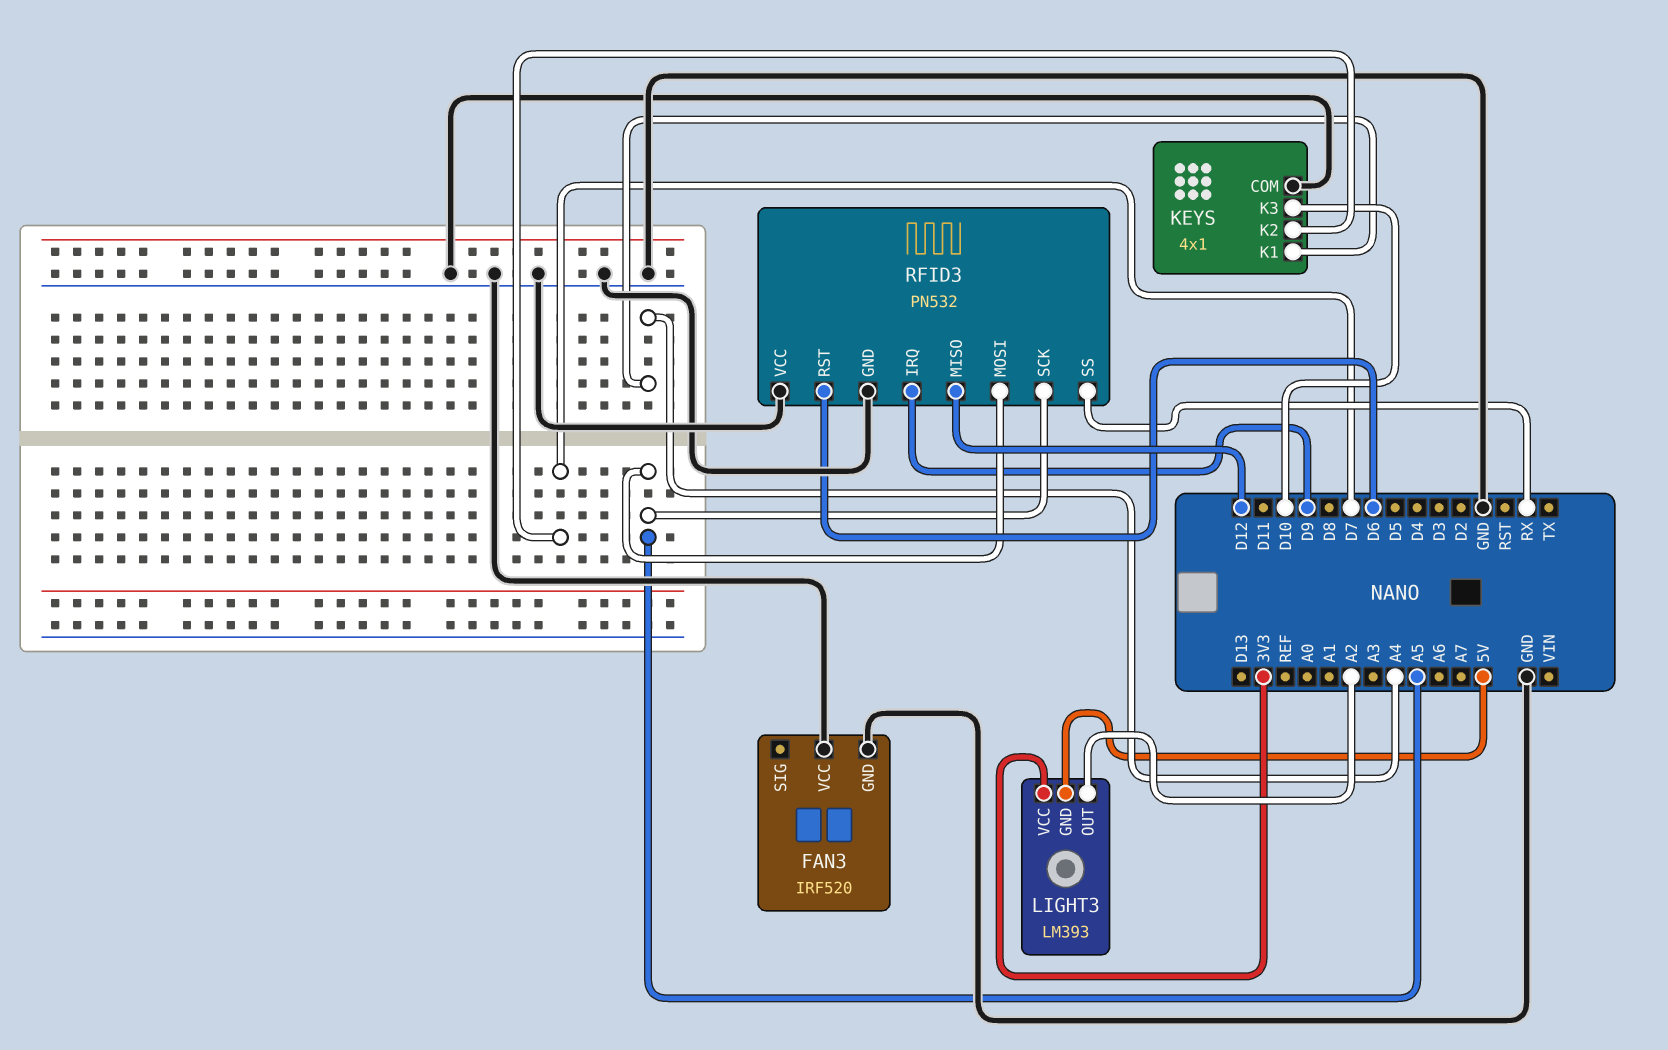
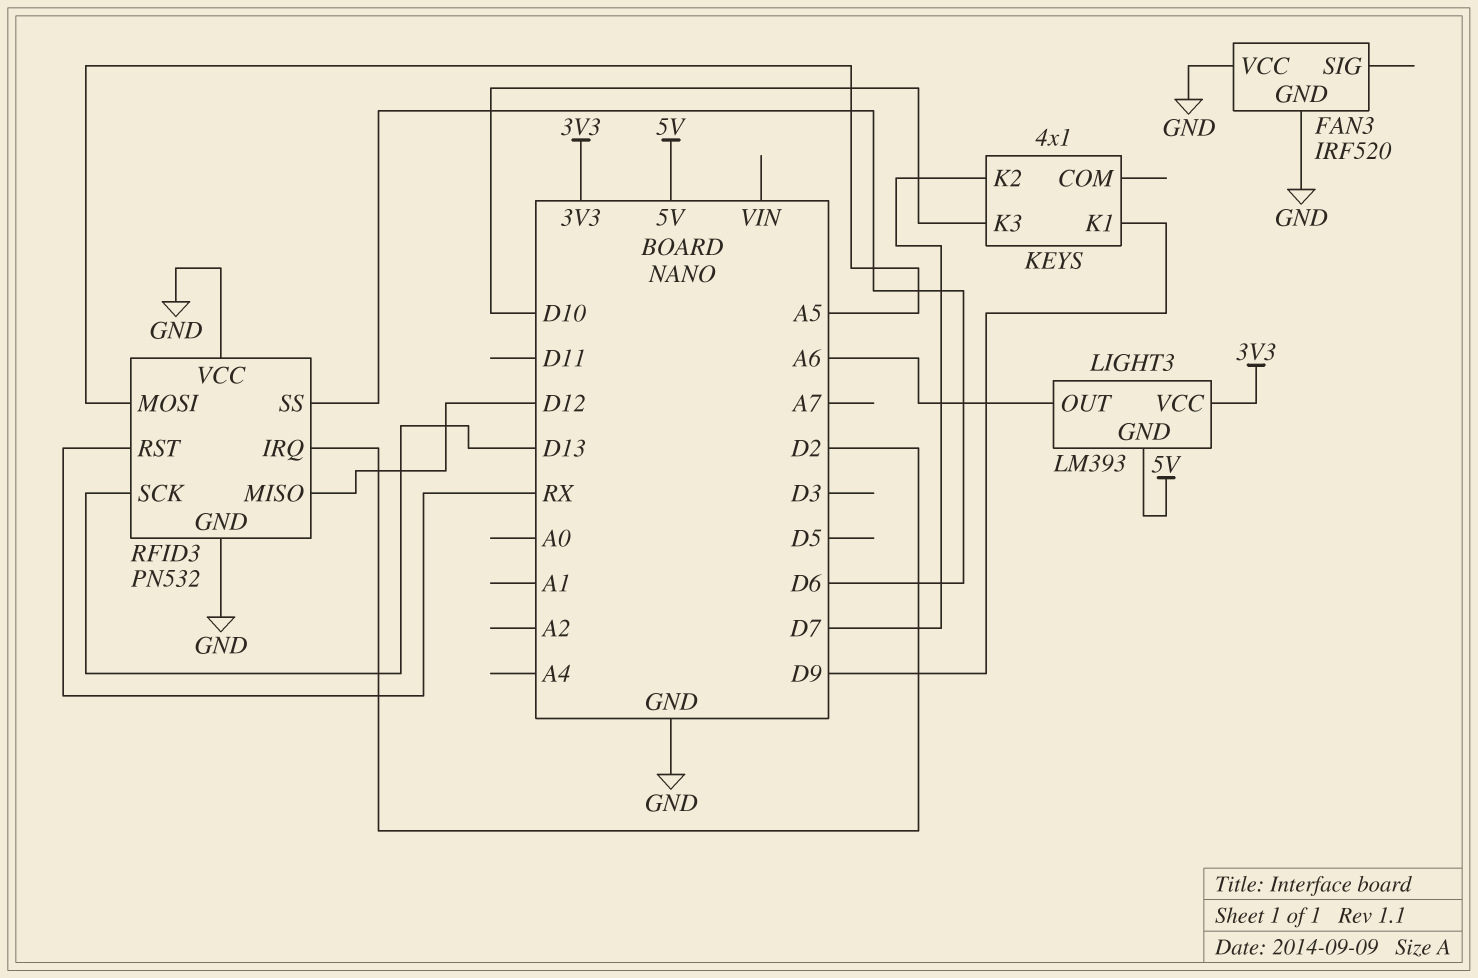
KEYS pin COM: GND -> none
KEYS pin K1: A4 -> D9
LIGHT3 pin OUT: A2 -> A6
RFID3 pin IRQ: D9 -> D2
RFID3 pin RST: D6 -> RX
RFID3 pin SCK: A5 -> D13
RFID3 pin SS: RX -> D6

